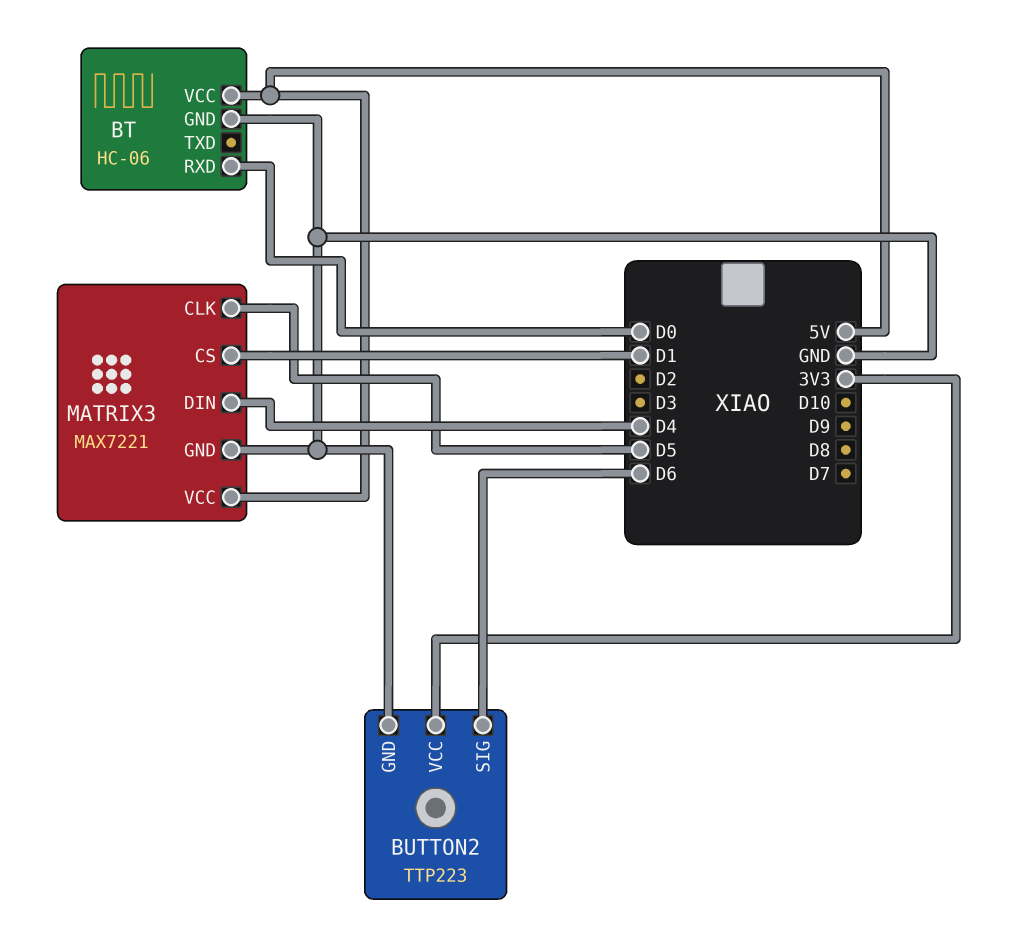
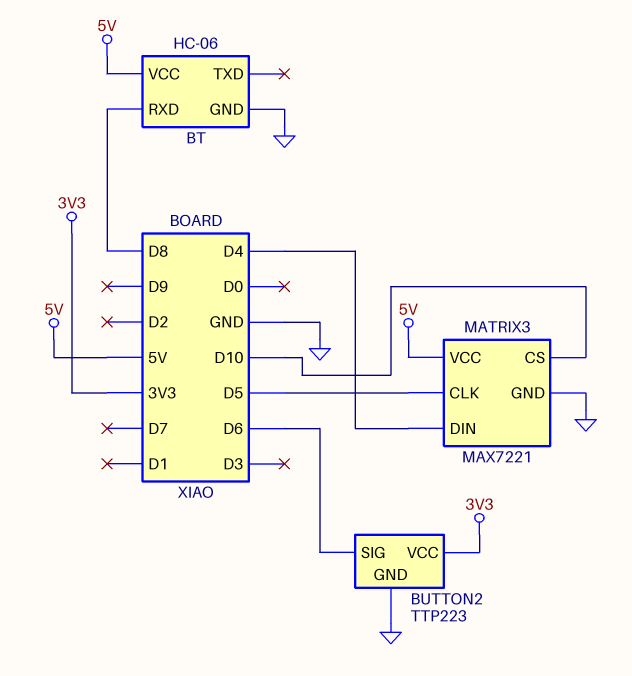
BT pin RXD: D0 -> D8
MATRIX3 pin CS: D1 -> D10

